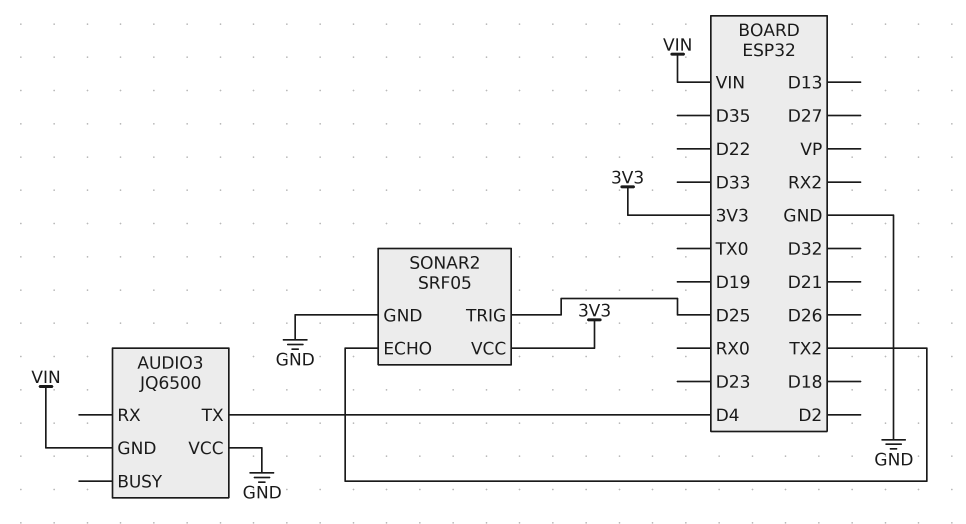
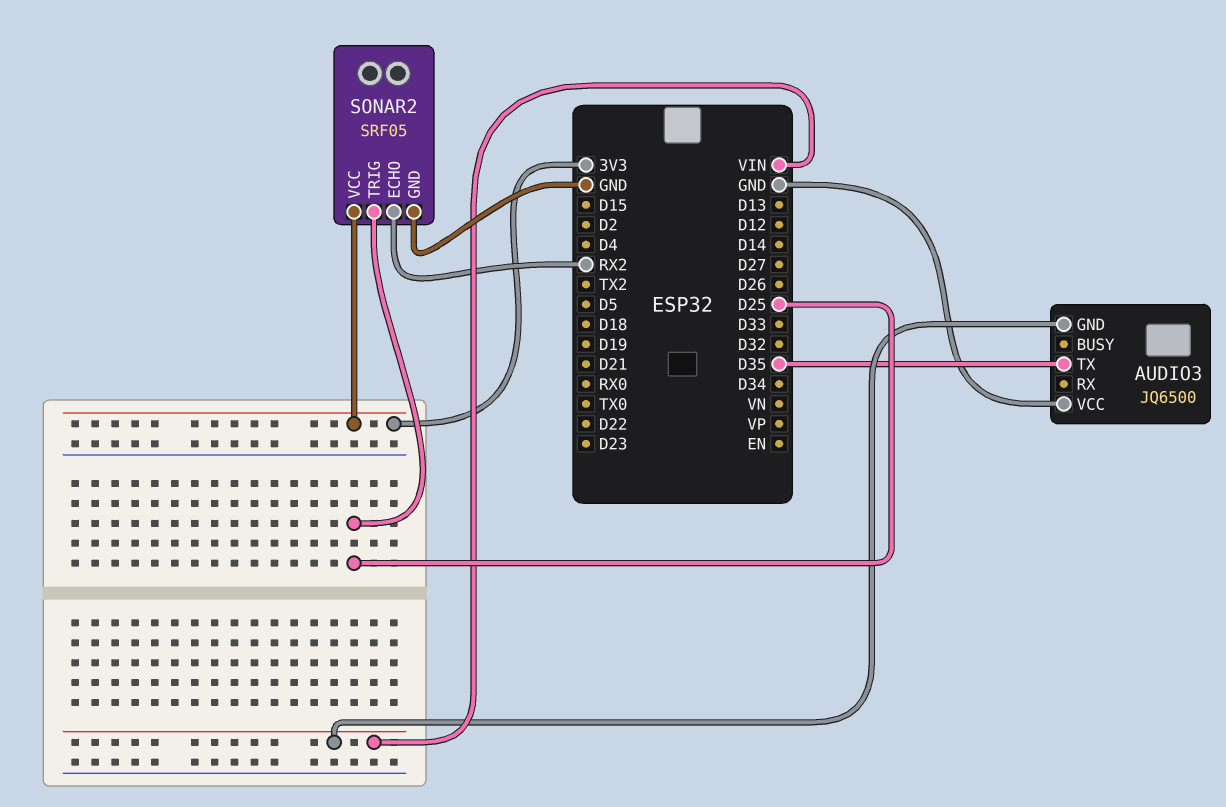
AUDIO3 pin TX: D4 -> D35
SONAR2 pin ECHO: TX2 -> RX2

